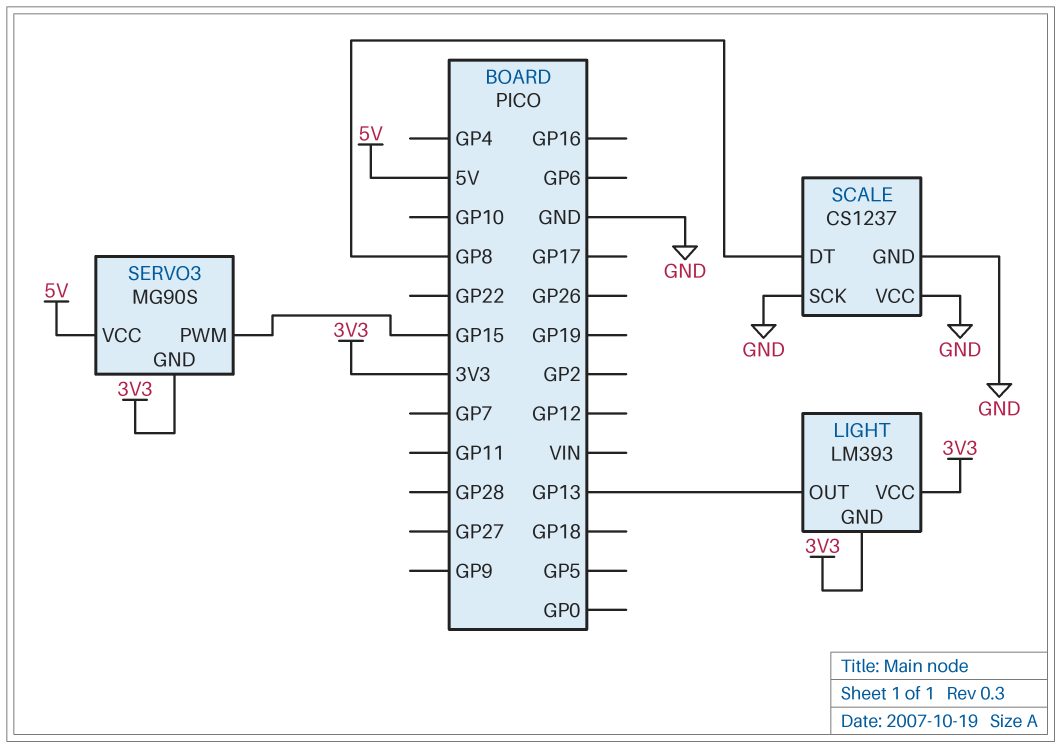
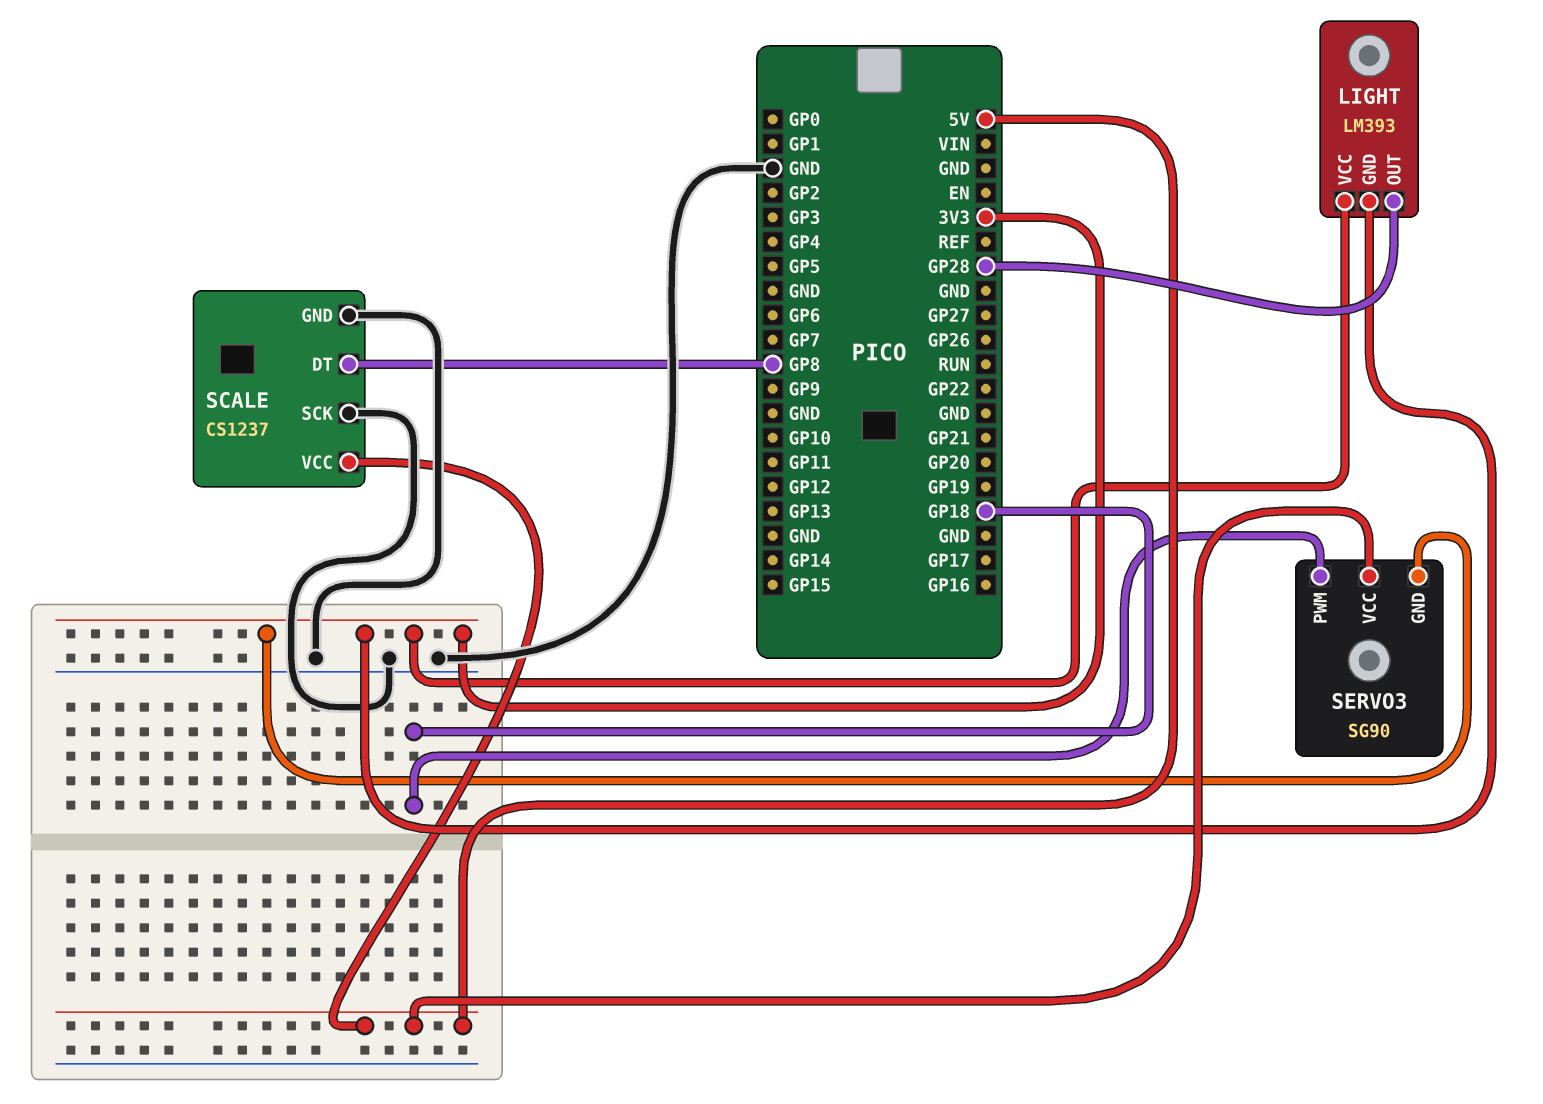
LIGHT pin OUT: GP13 -> GP28
SCALE pin VCC: GND -> 5V
SERVO3: MG90S -> SG90
SERVO3 pin PWM: GP15 -> GP18

